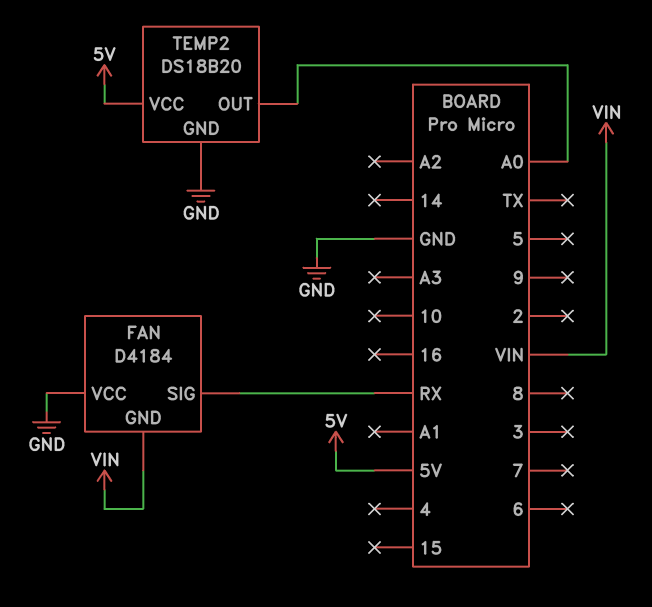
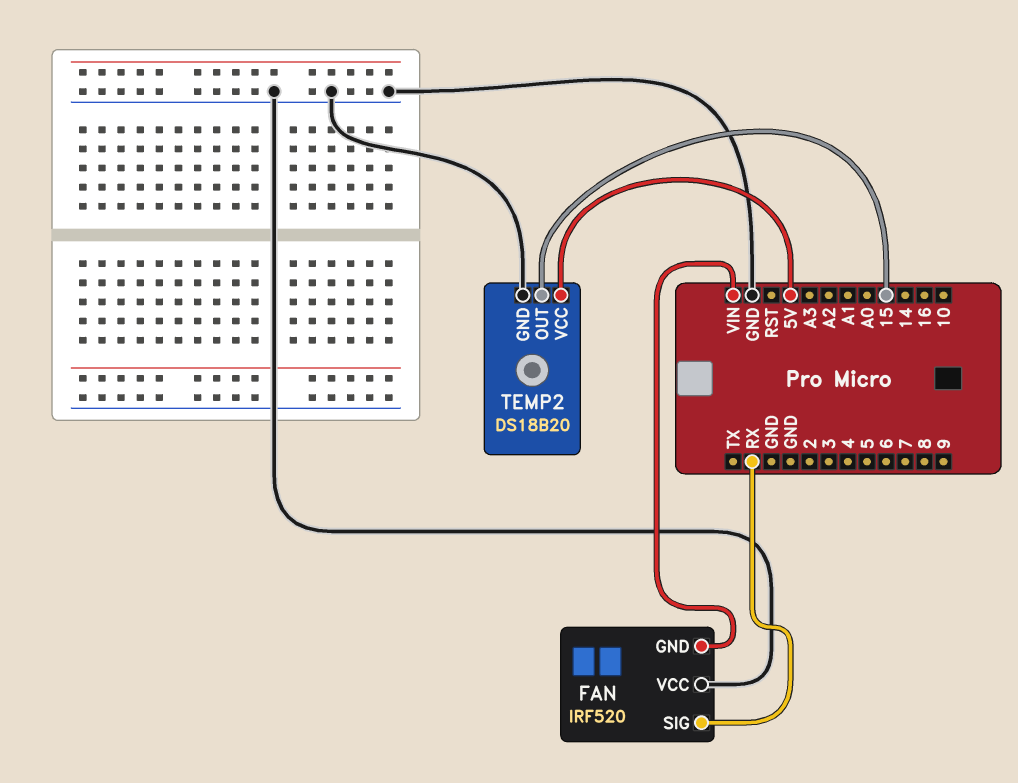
FAN: D4184 -> IRF520
TEMP2 pin OUT: A0 -> 15

